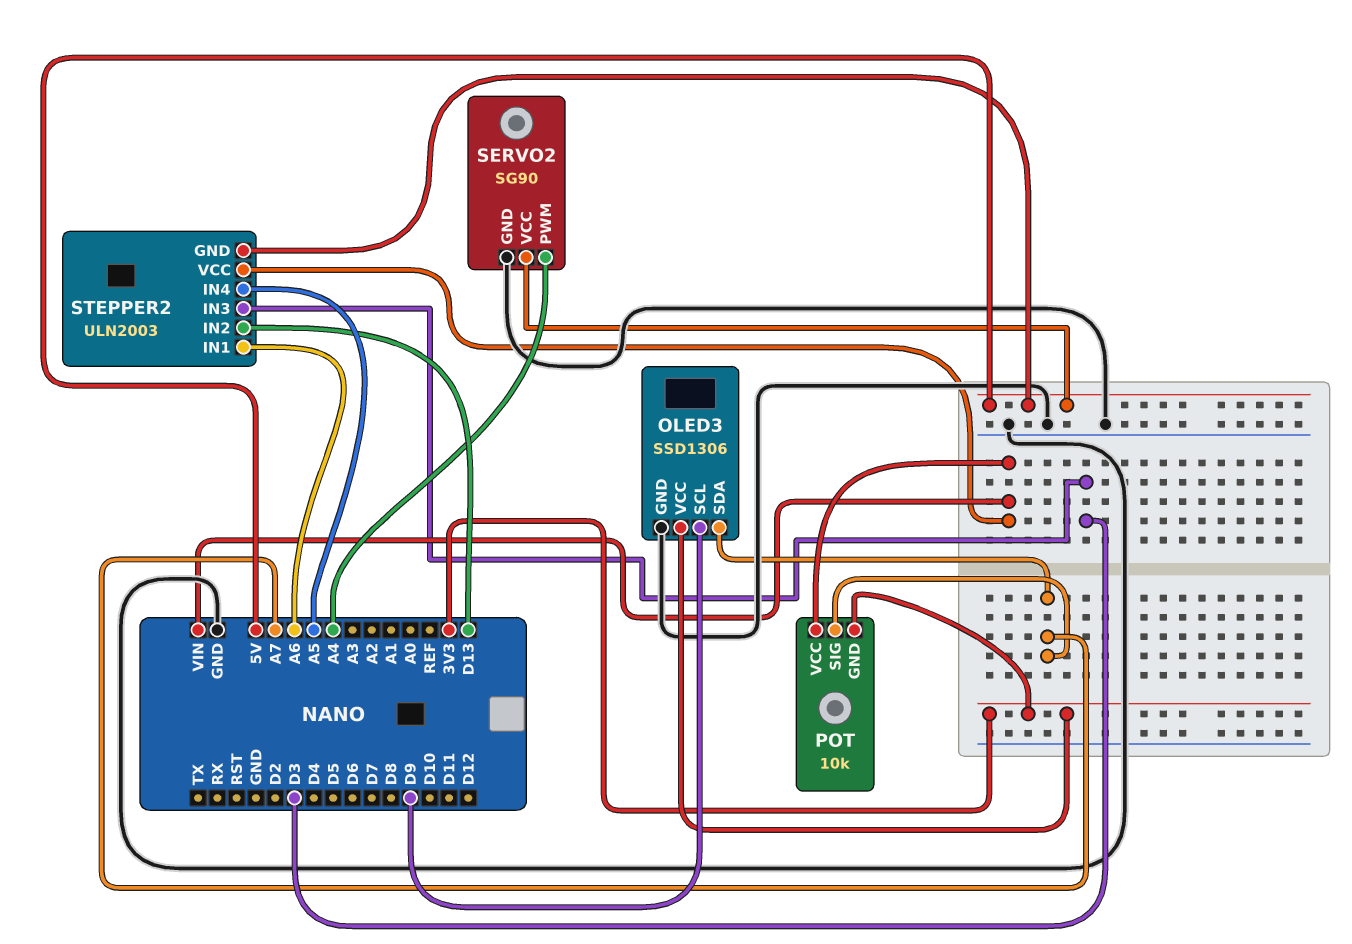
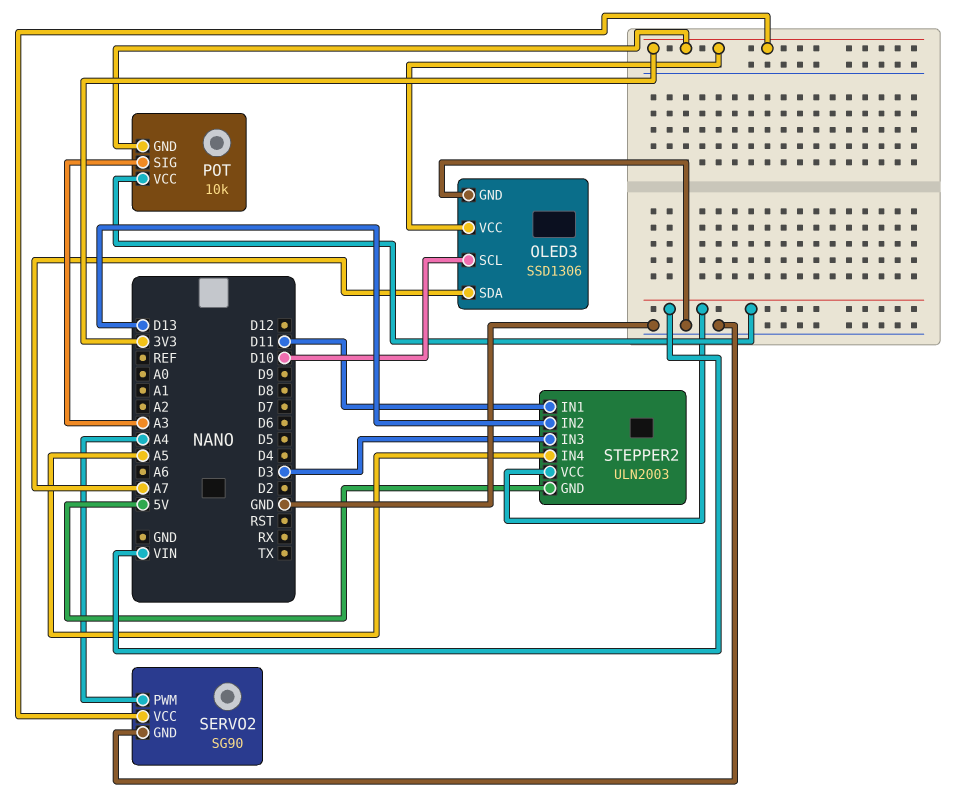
OLED3 pin SCL: D9 -> D10
POT pin SIG: A7 -> A3
SERVO2 pin VCC: 5V -> 3V3
STEPPER2 pin IN1: A6 -> D11

